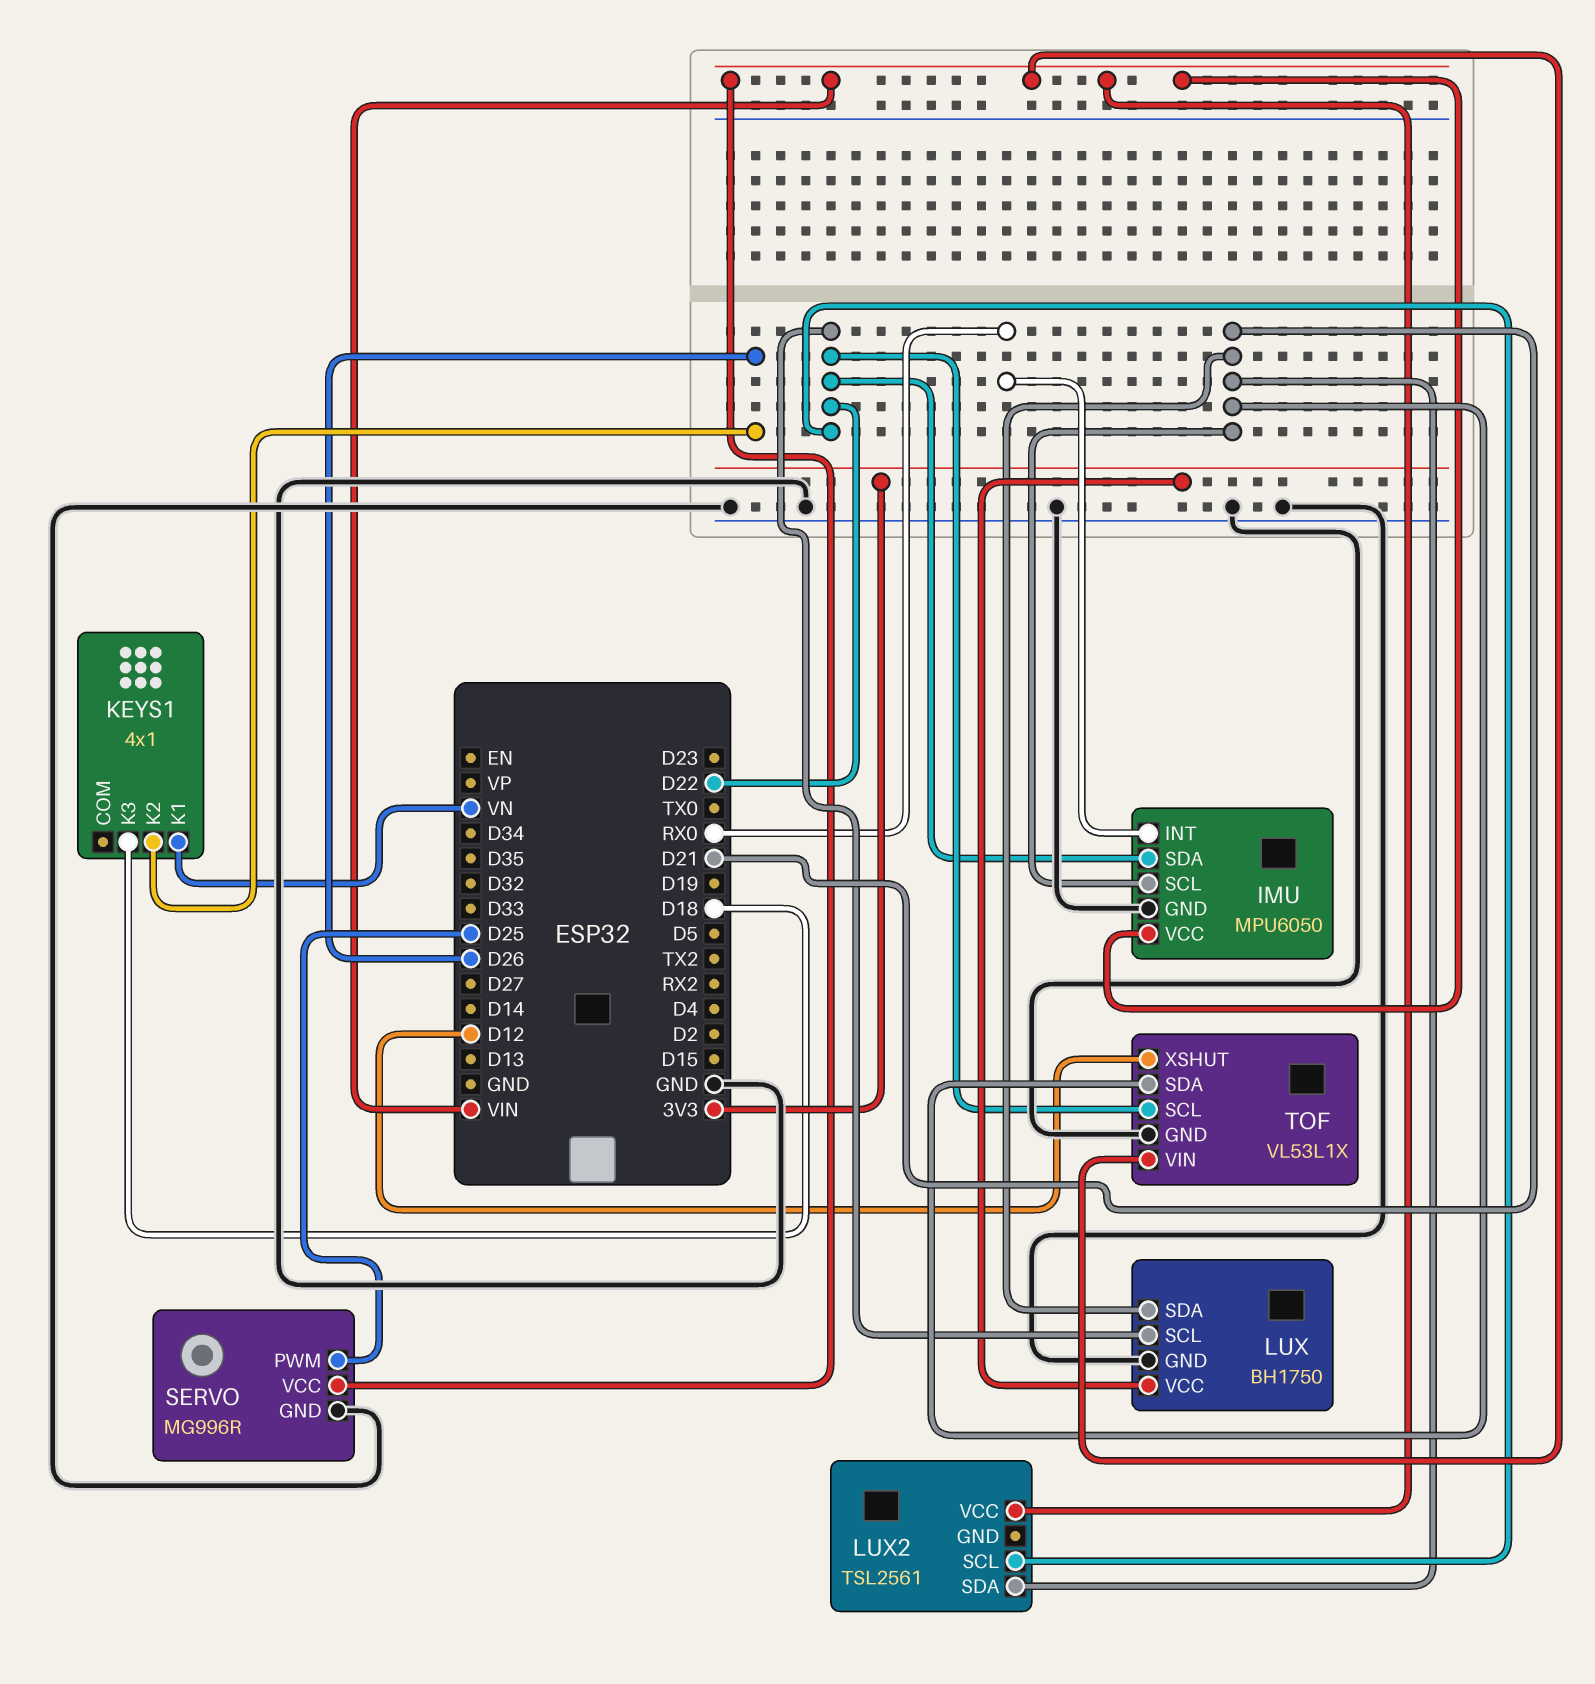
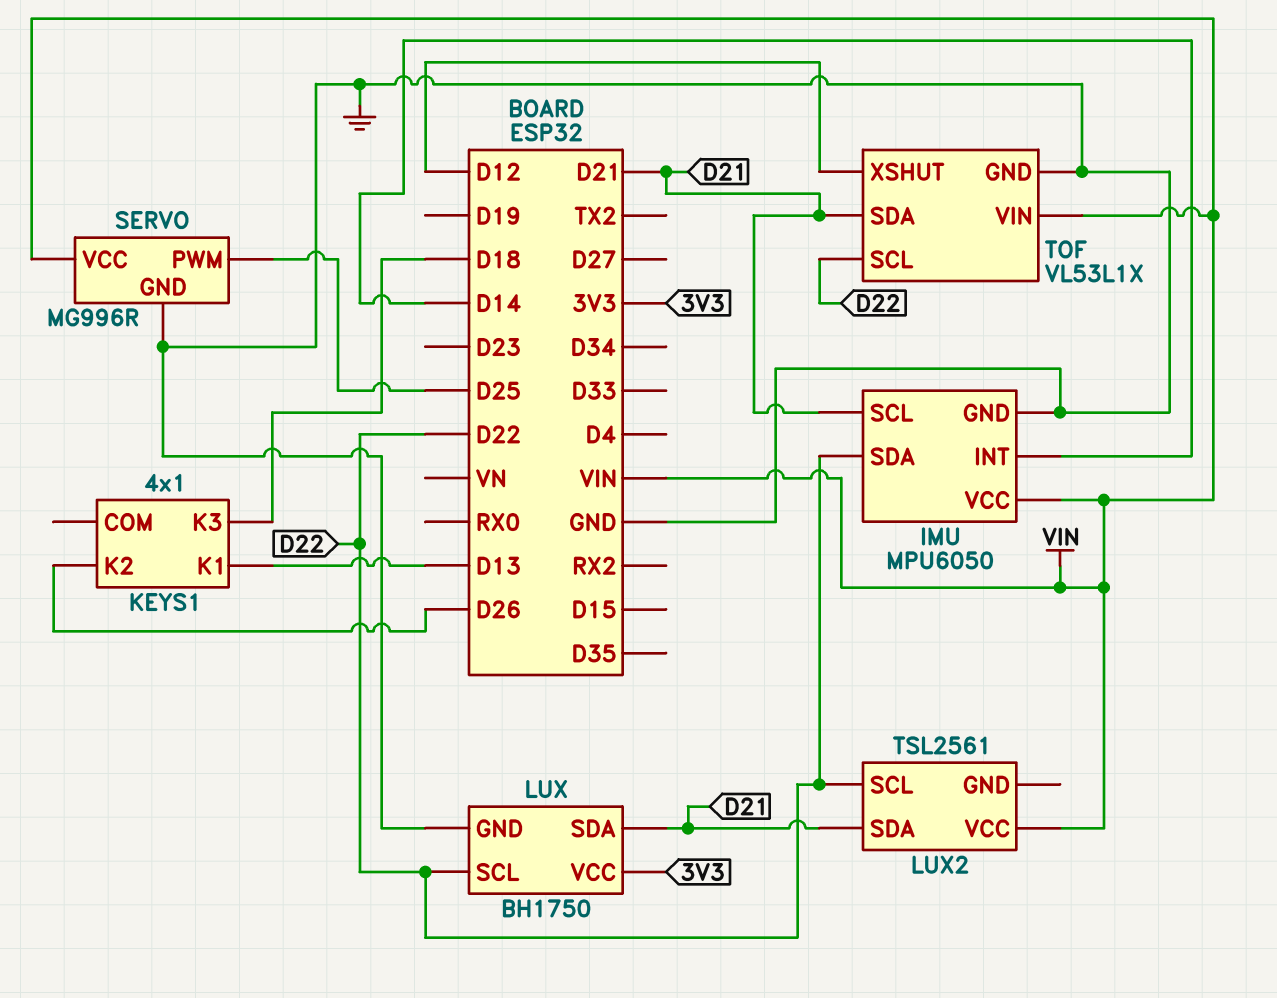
IMU pin INT: RX0 -> D14
KEYS1 pin K1: VN -> D13

